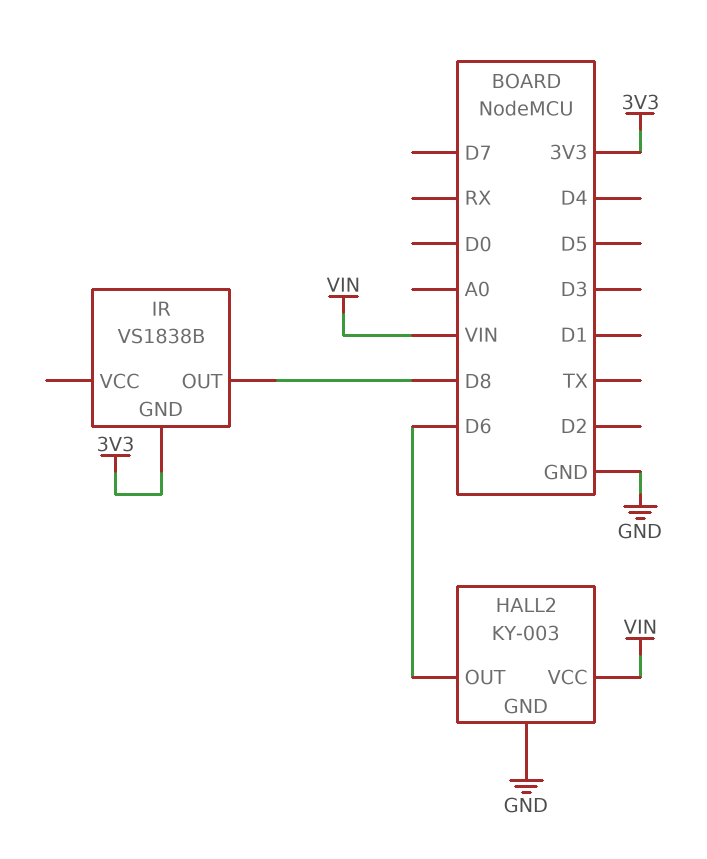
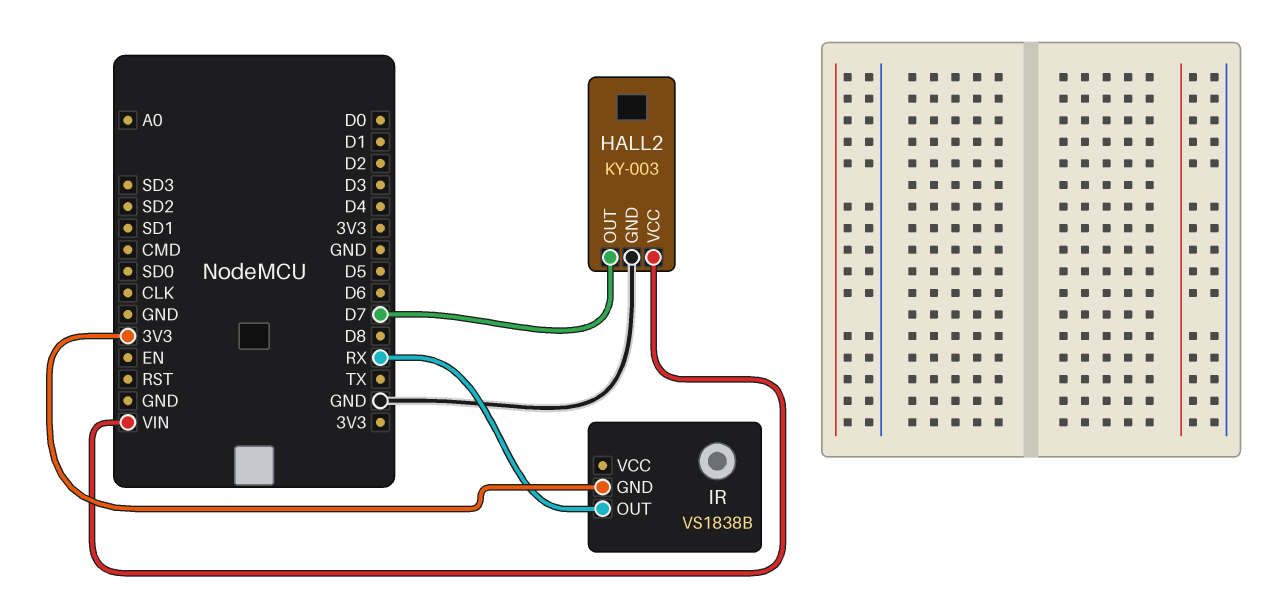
HALL2 pin OUT: D6 -> D7
IR pin OUT: D8 -> RX

